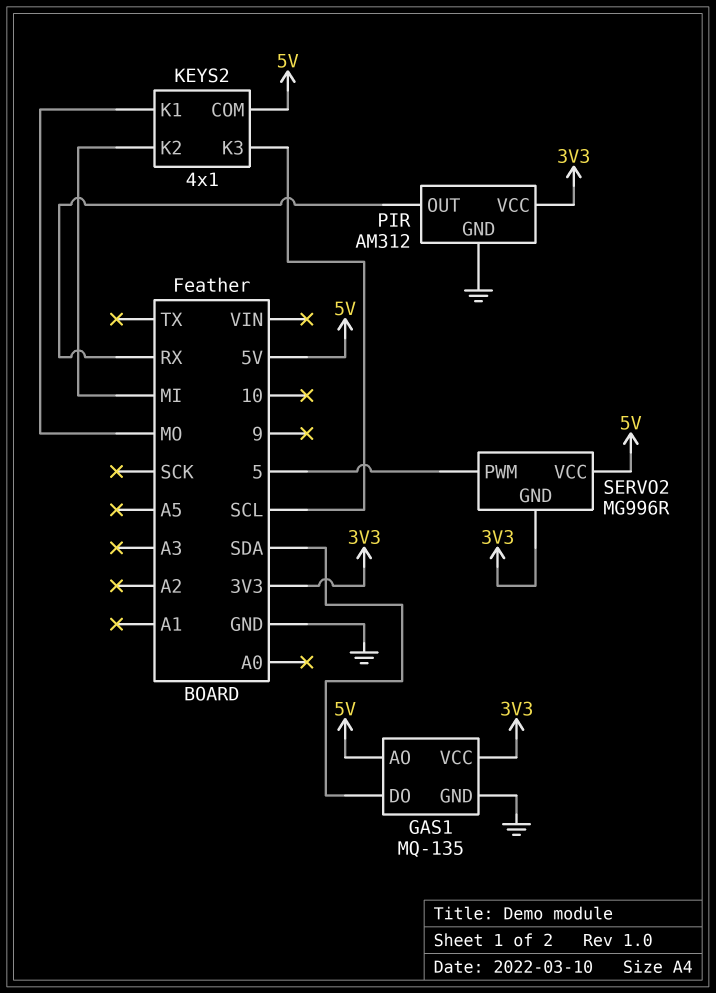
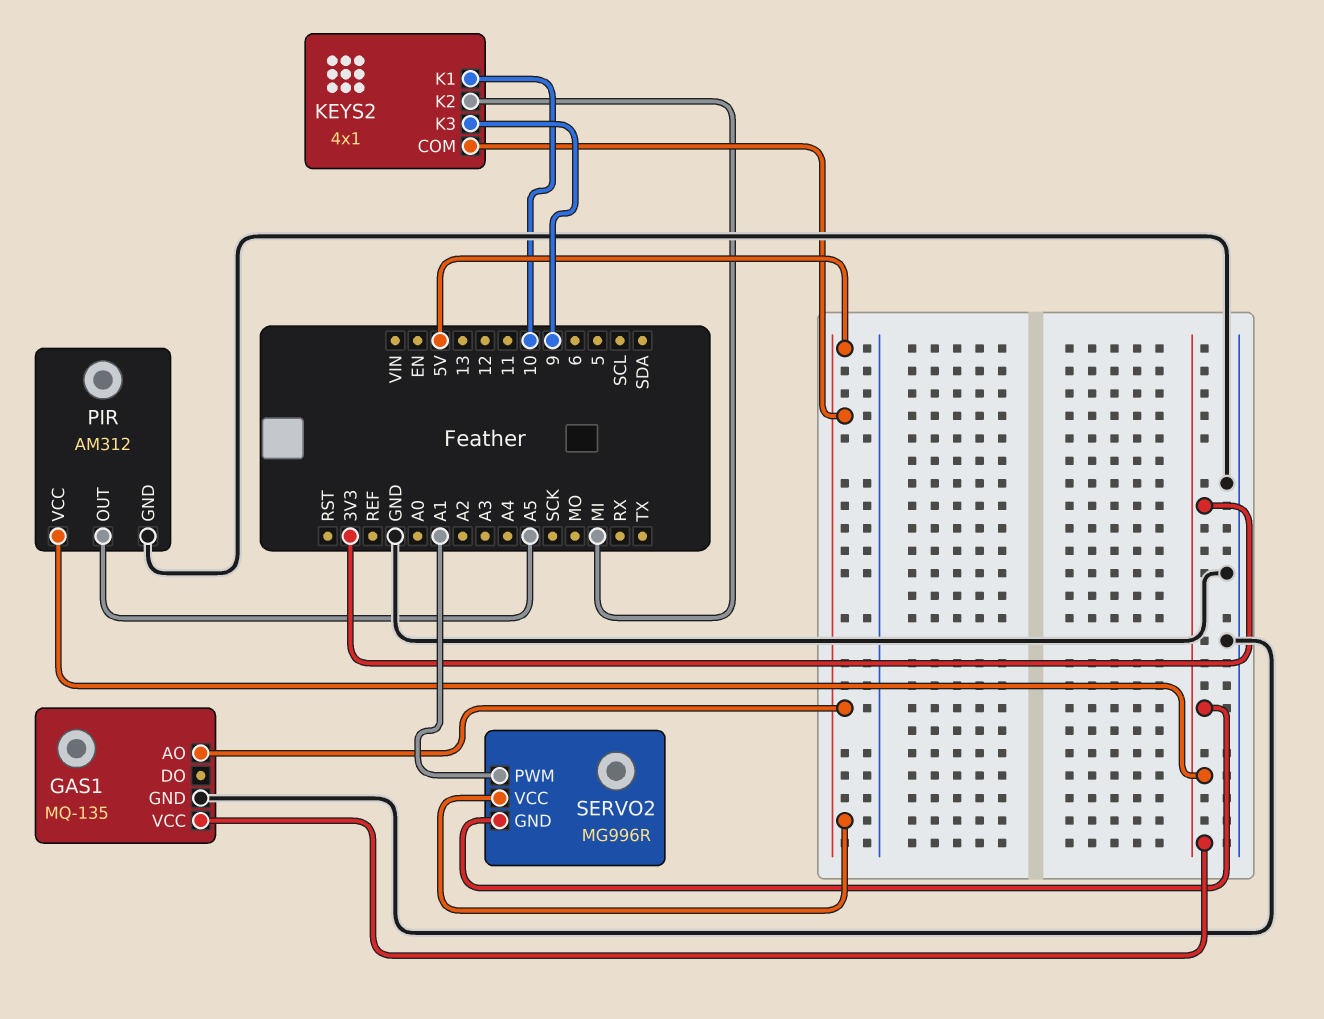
GAS1 pin DO: SDA -> none
KEYS2 pin K1: MO -> 10
KEYS2 pin K3: SCL -> 9
PIR pin OUT: RX -> A5
SERVO2 pin PWM: 5 -> A1

